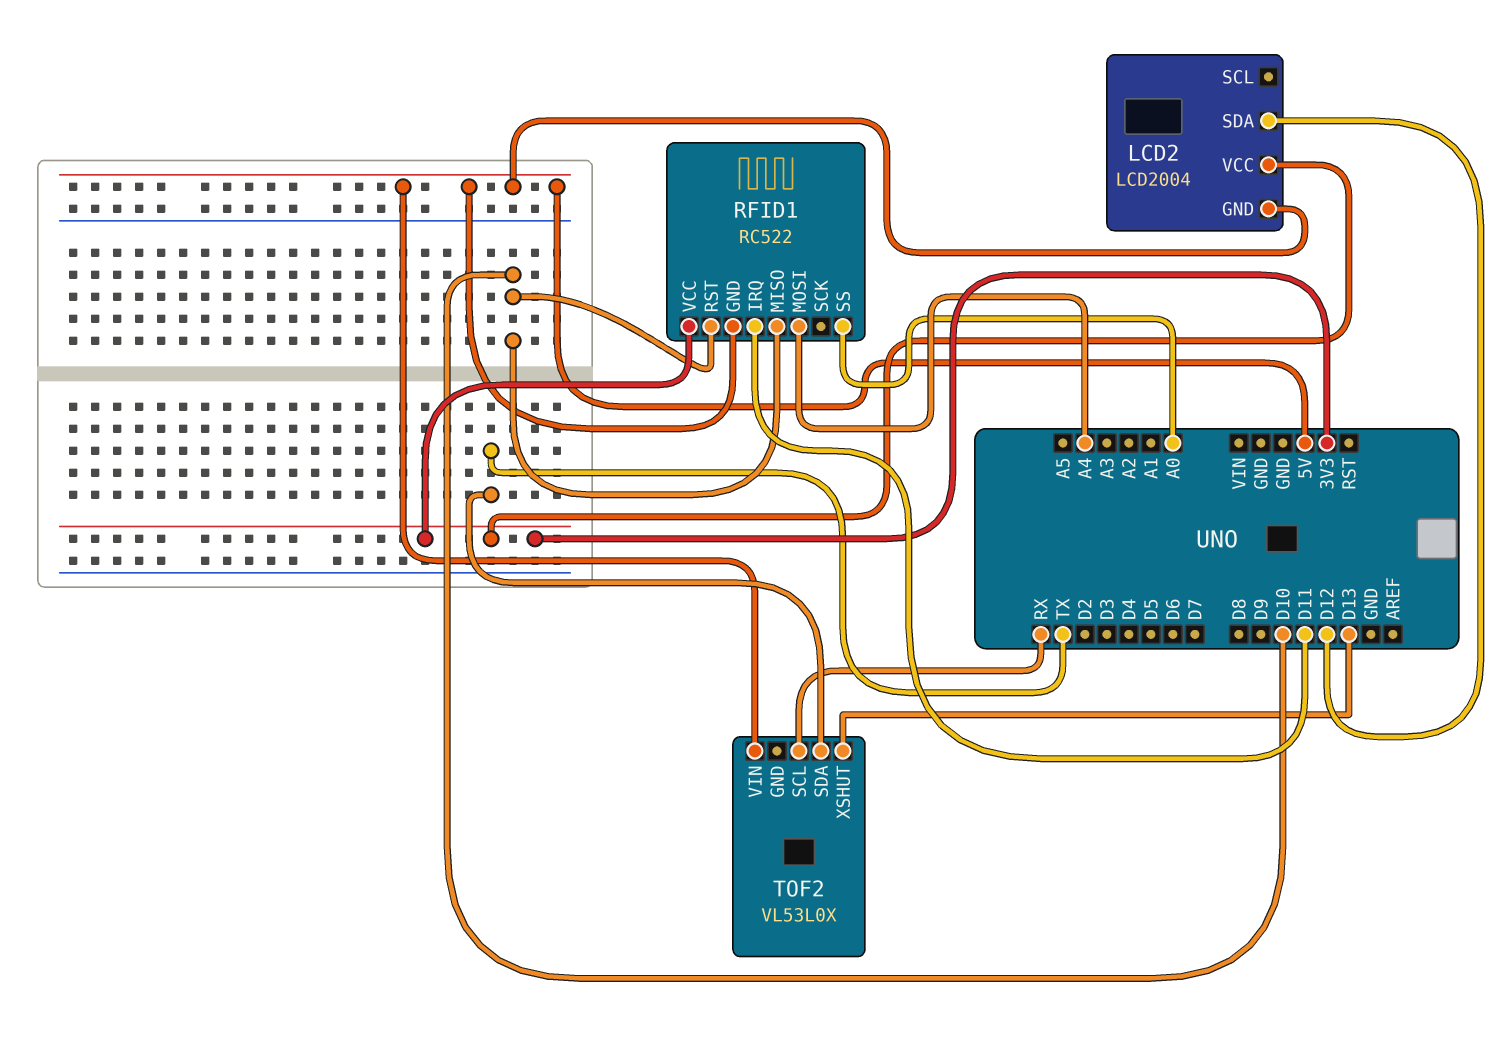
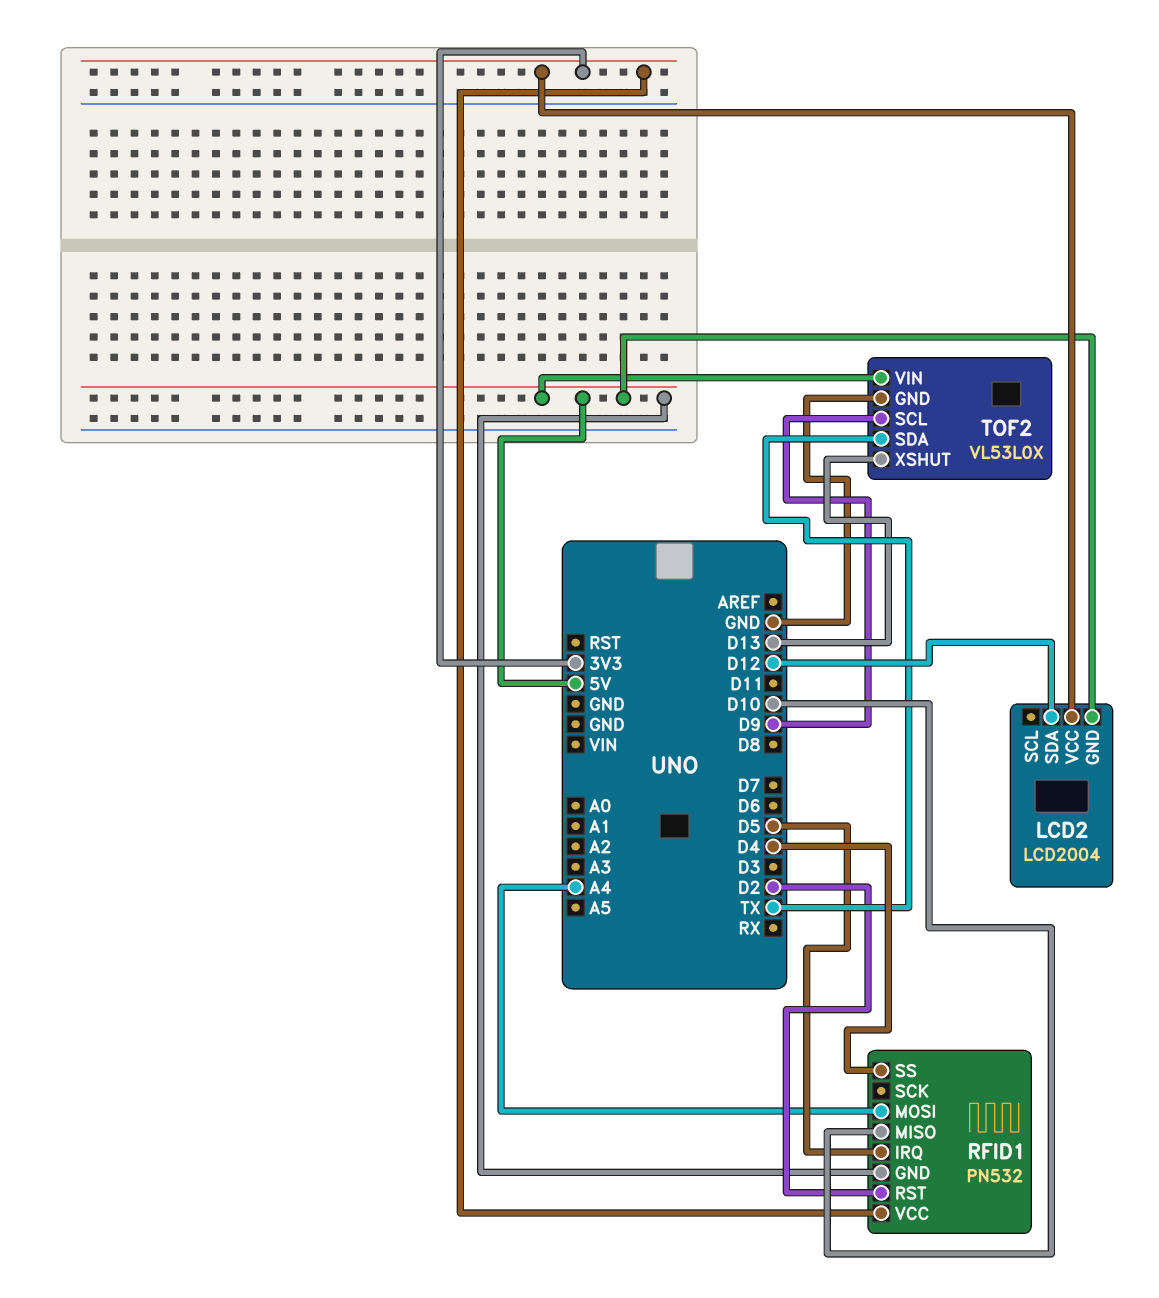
RFID1: RC522 -> PN532
RFID1 pin IRQ: D11 -> D5
RFID1 pin RST: D10 -> D2
RFID1 pin SS: A0 -> D4
TOF2 pin GND: none -> GND
TOF2 pin SCL: RX -> D9

